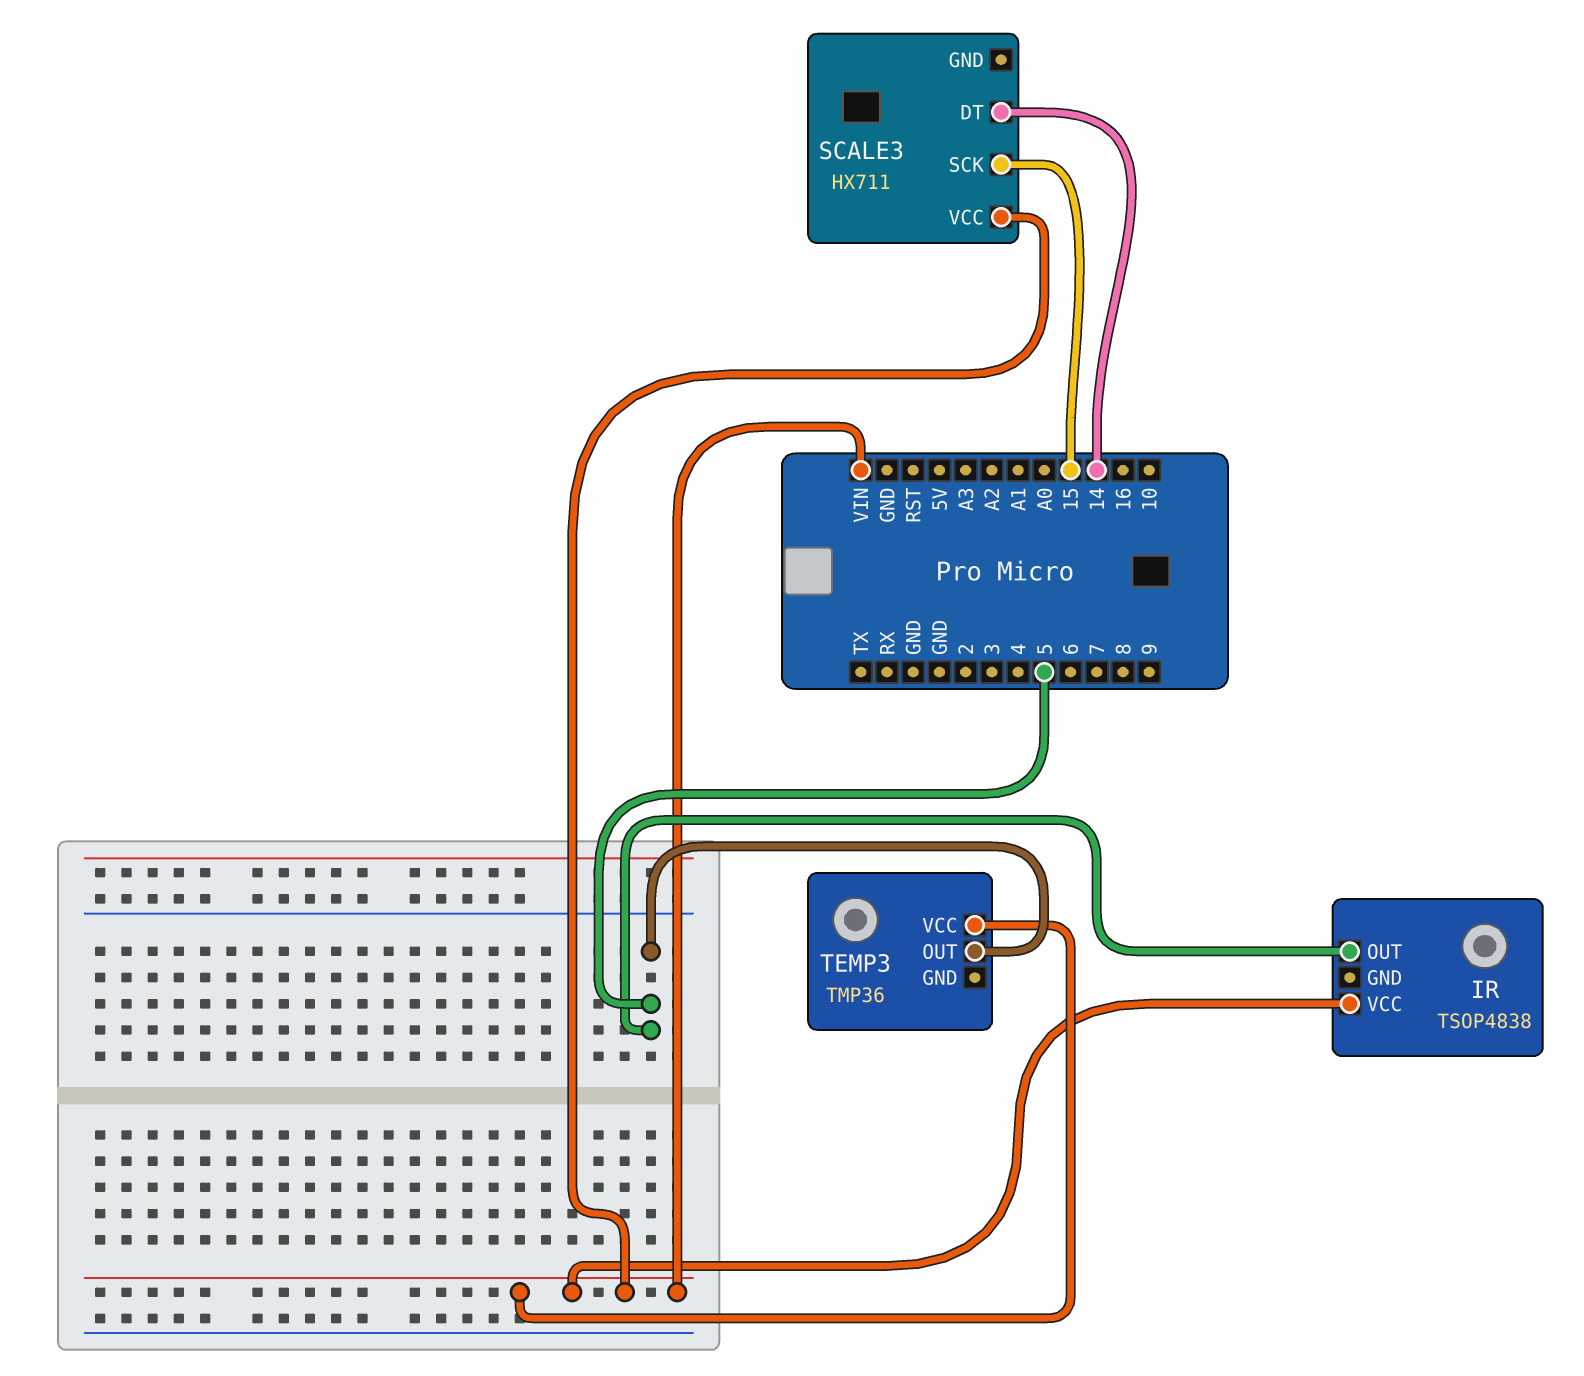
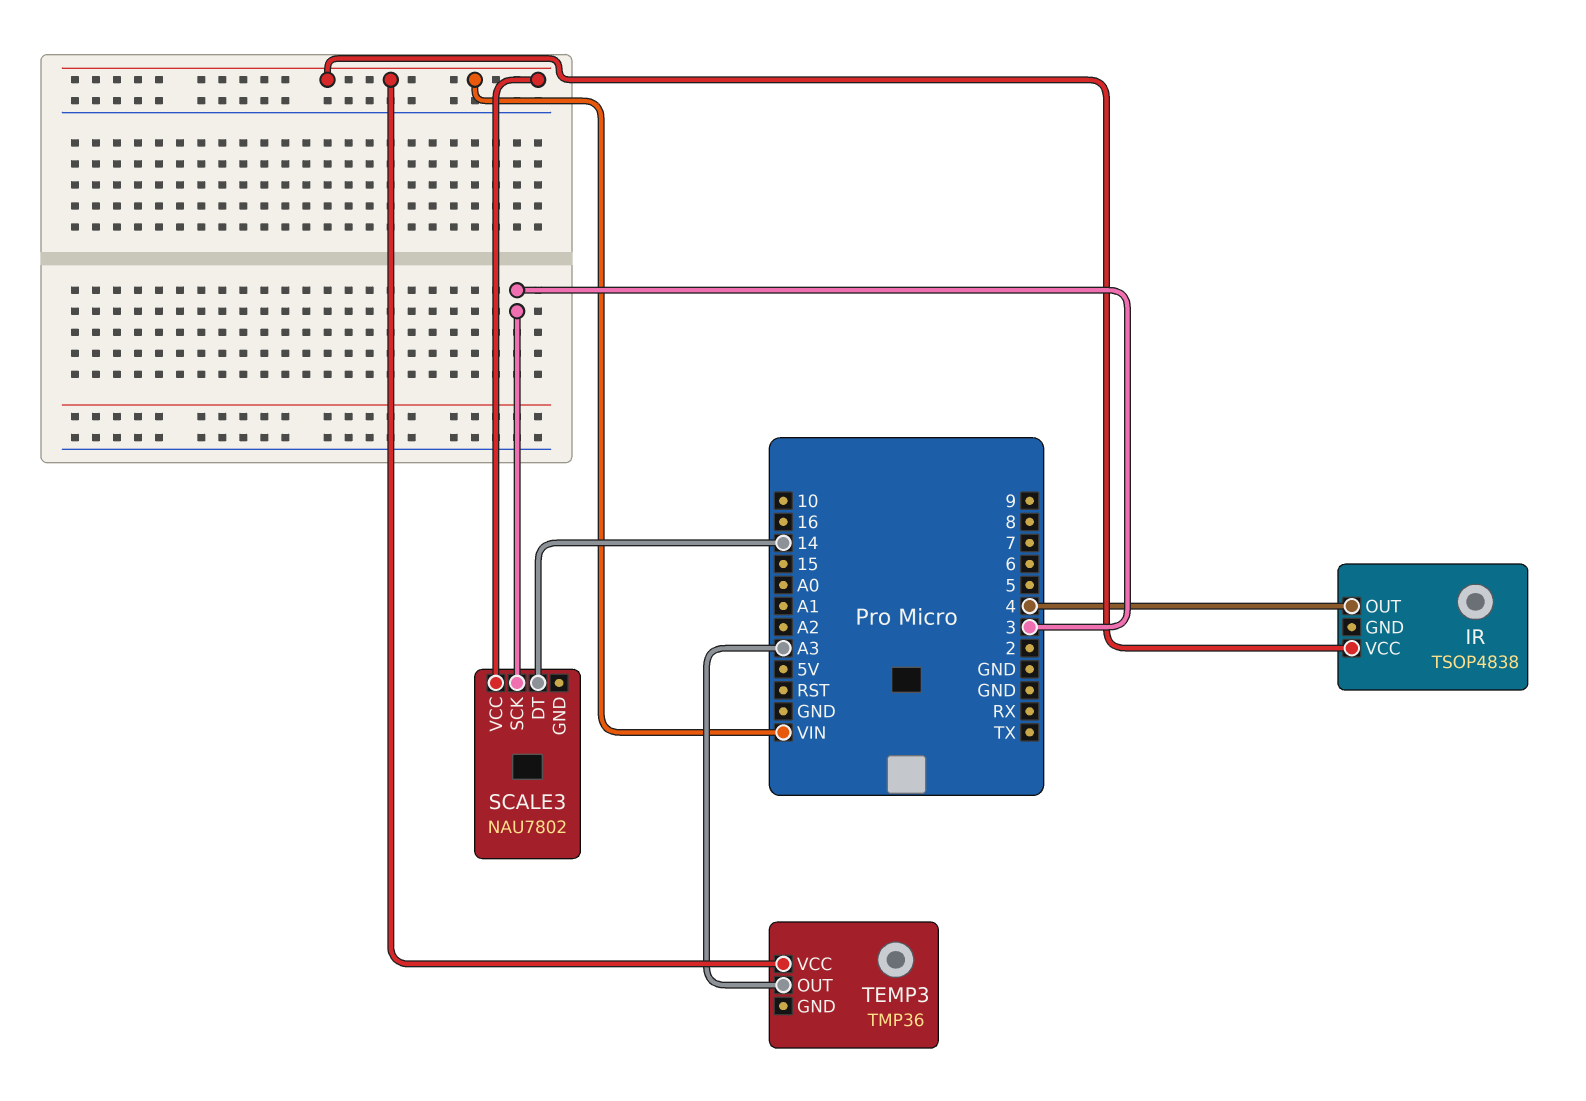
IR pin OUT: 5 -> 4
SCALE3: HX711 -> NAU7802
SCALE3 pin SCK: 15 -> 3
TEMP3 pin OUT: 5 -> A3

